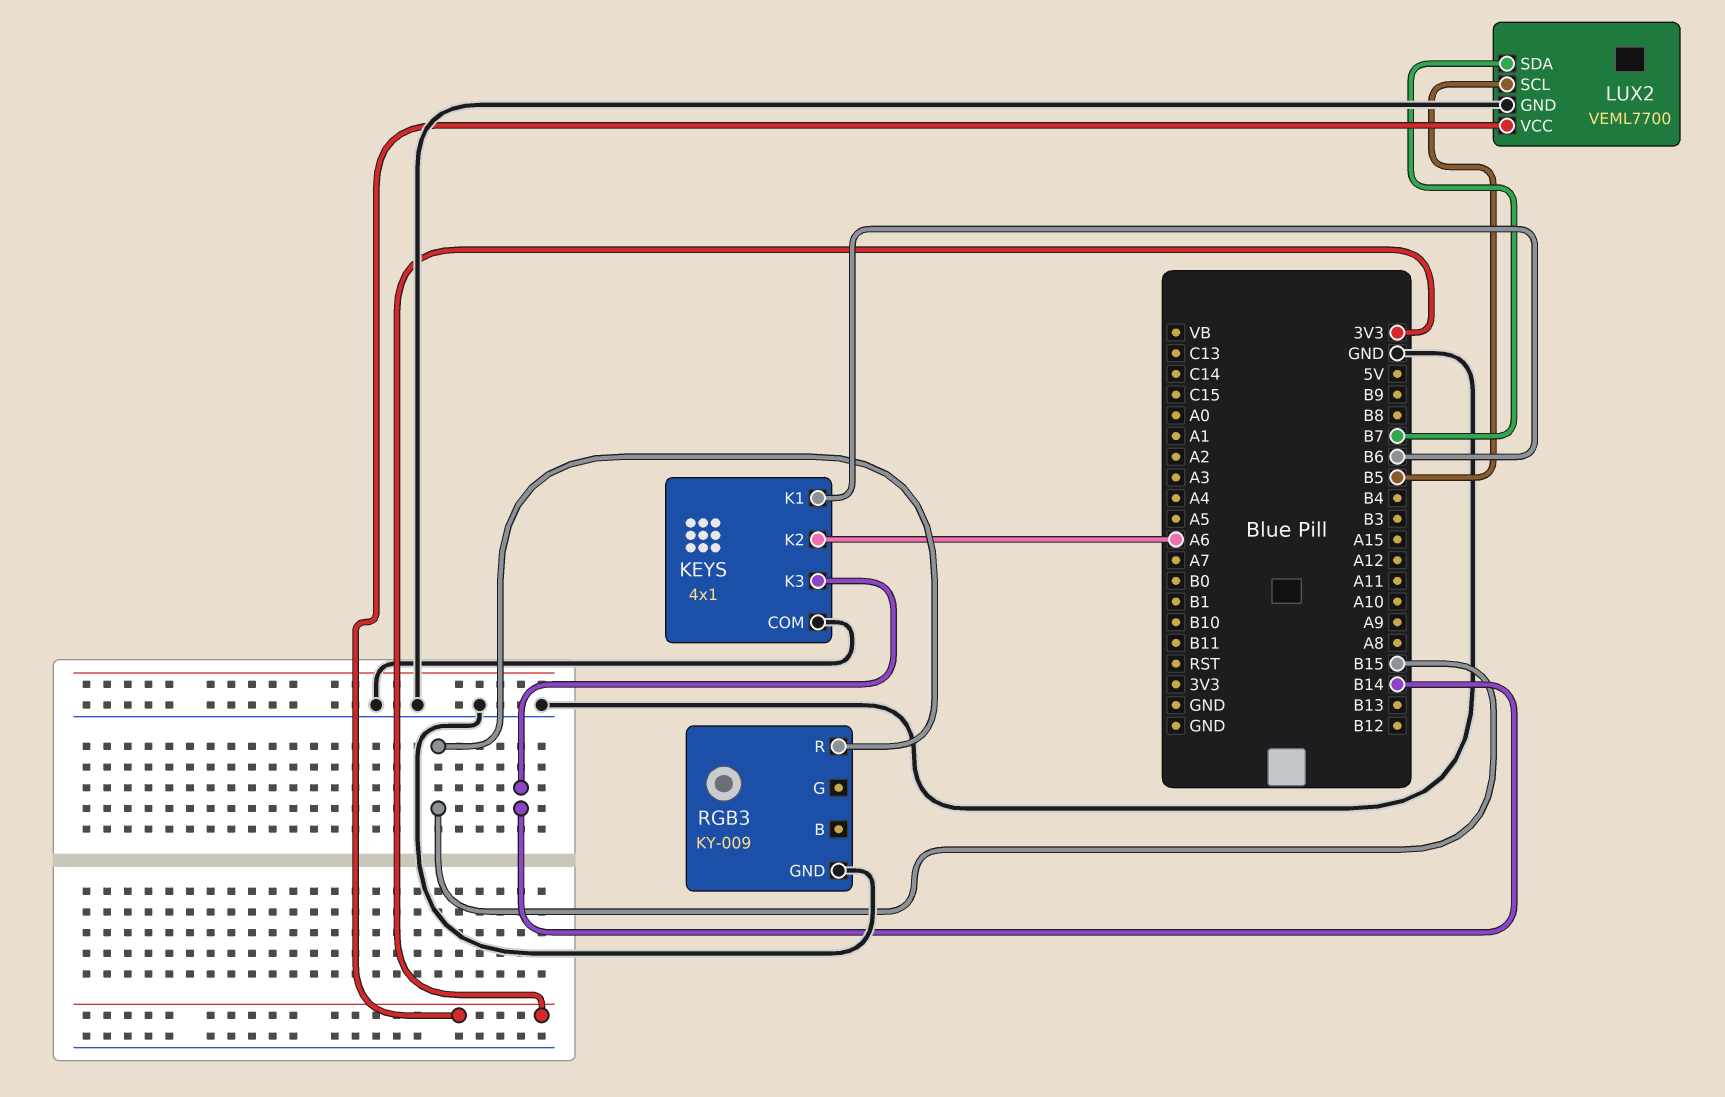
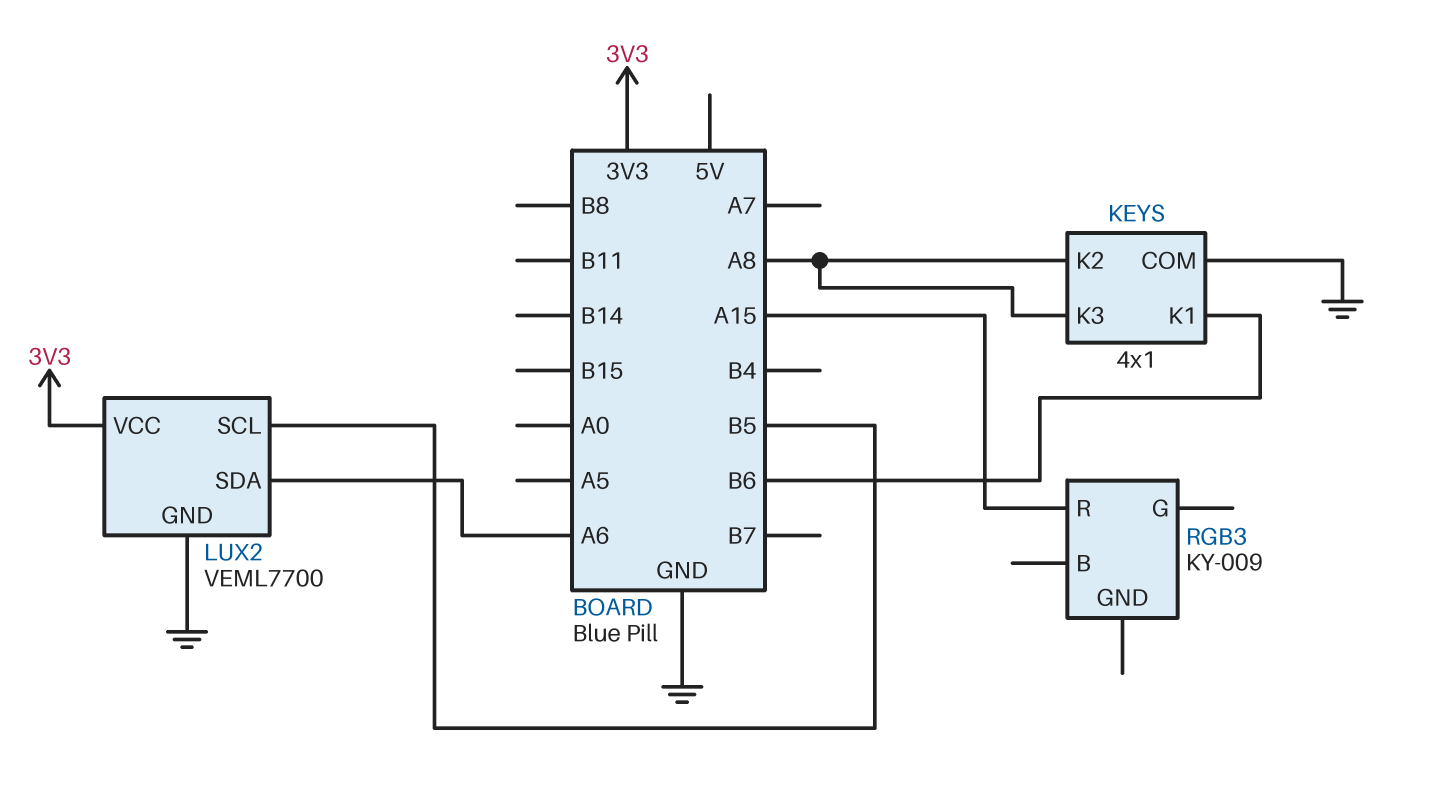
KEYS pin K2: A6 -> A8
KEYS pin K3: B14 -> A8
LUX2 pin SDA: B7 -> A6
RGB3 pin GND: GND -> none
RGB3 pin R: B15 -> A15

